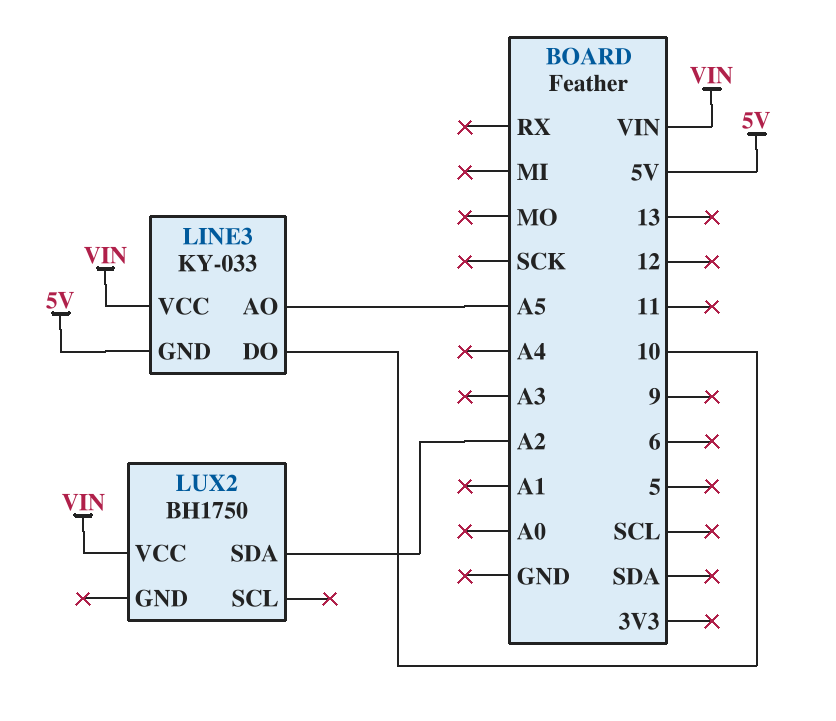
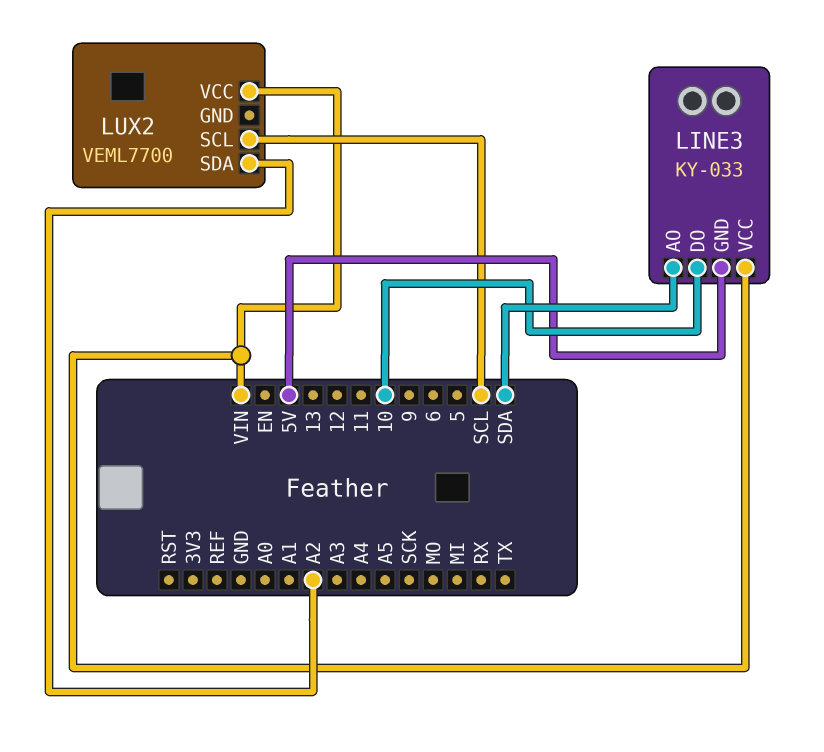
LINE3 pin AO: A5 -> SDA
LUX2: BH1750 -> VEML7700
LUX2 pin SCL: none -> SCL

